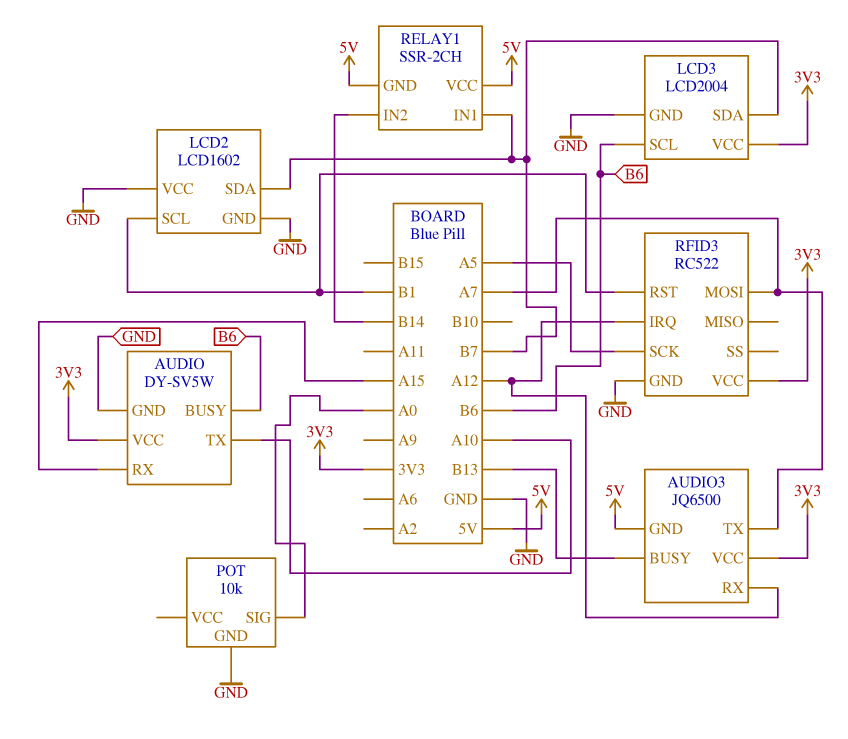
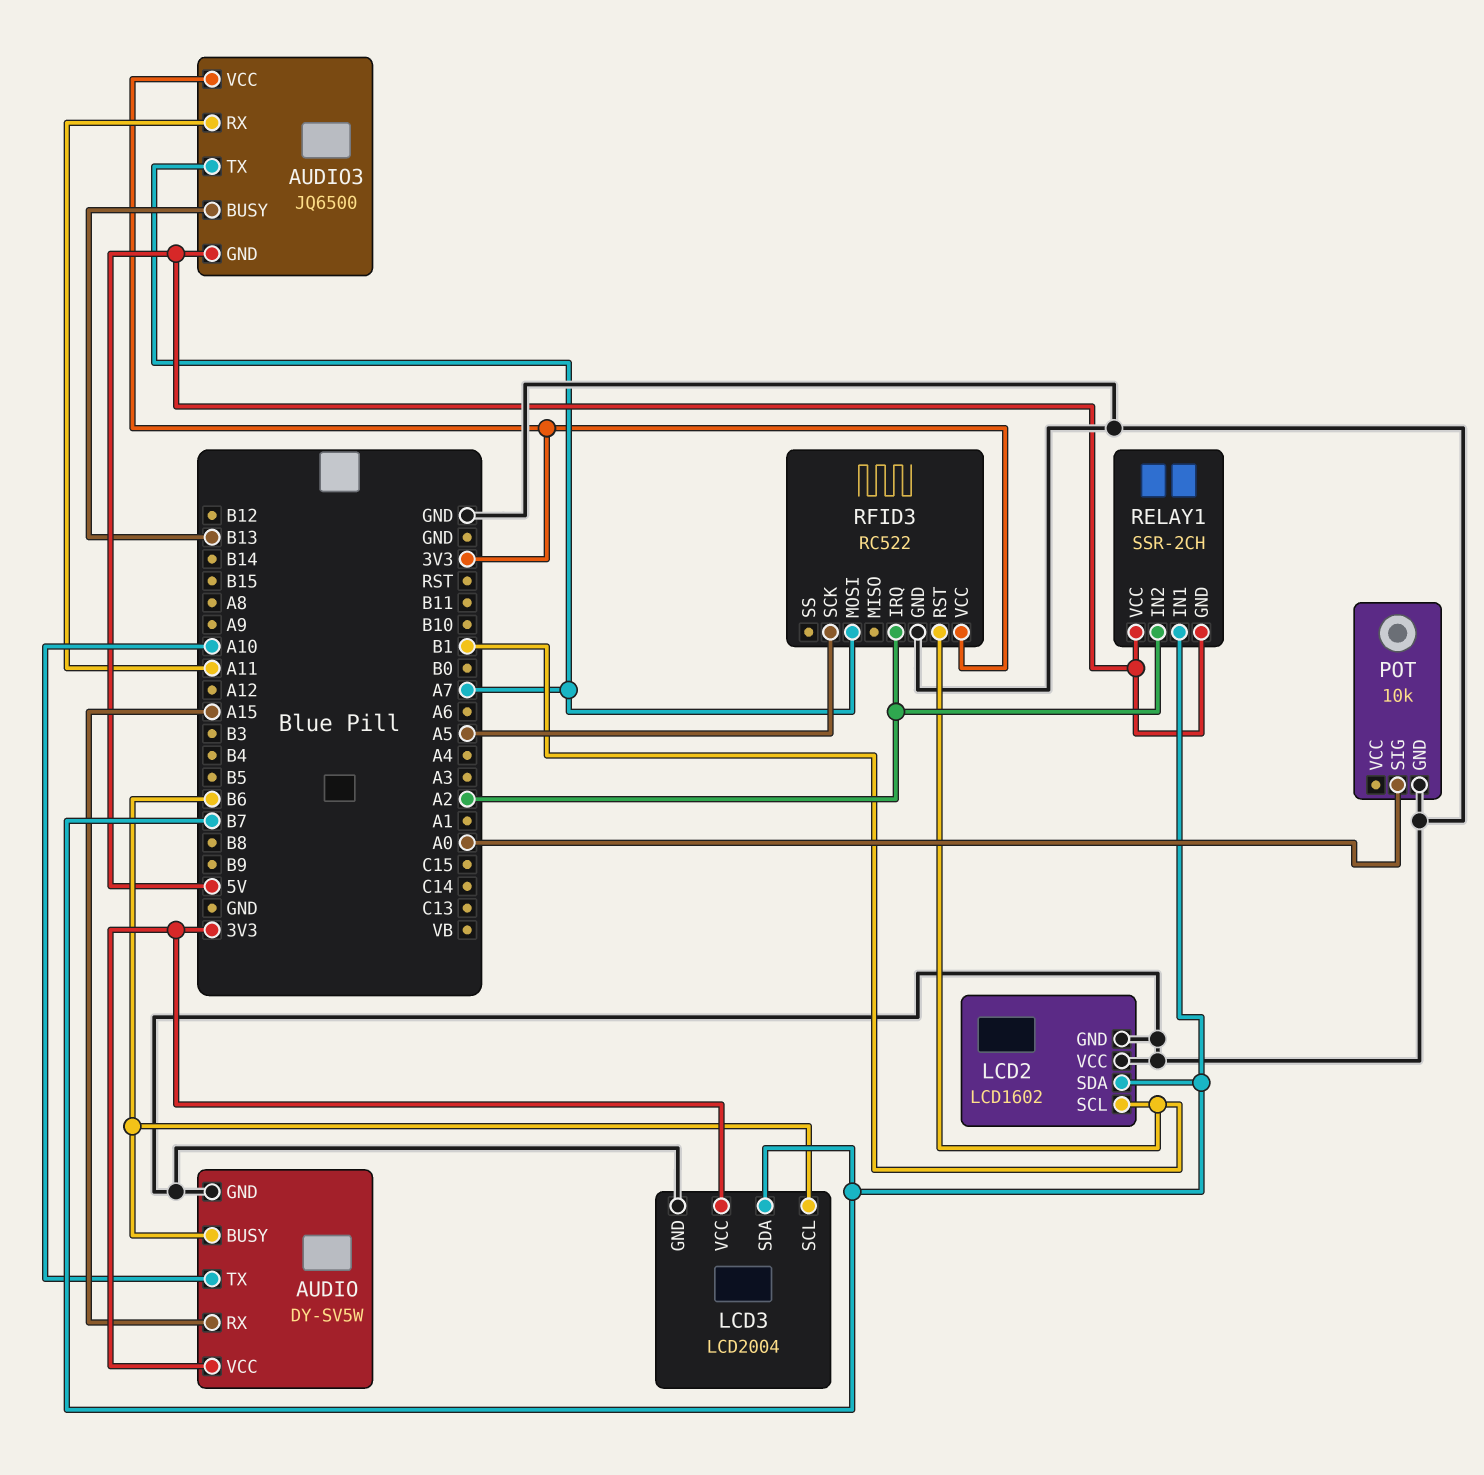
AUDIO3 pin RX: A12 -> A11
RELAY1 pin IN2: B14 -> A2
RFID3 pin IRQ: A12 -> A2

